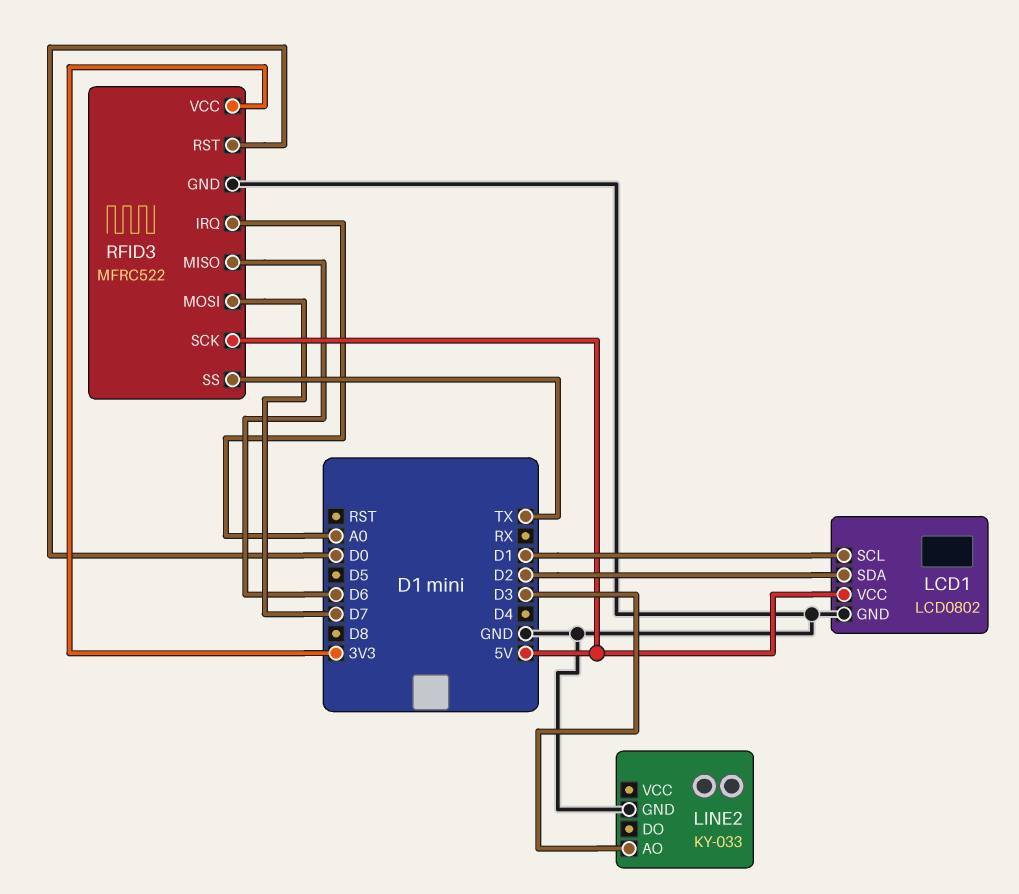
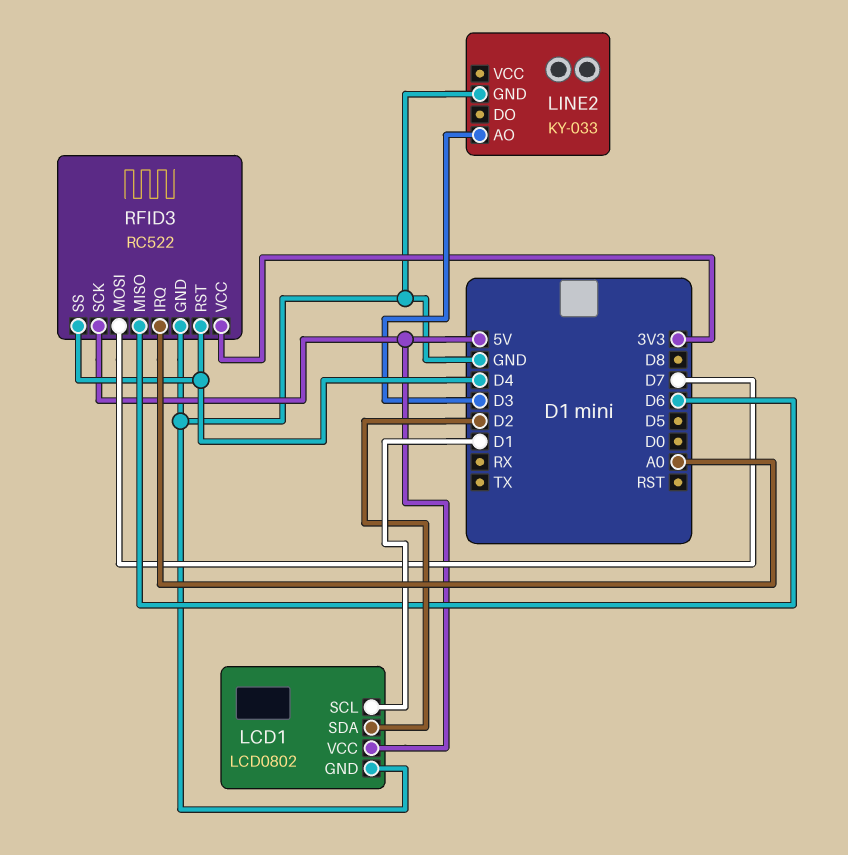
RFID3: MFRC522 -> RC522
RFID3 pin RST: D0 -> D4
RFID3 pin SS: TX -> D4

